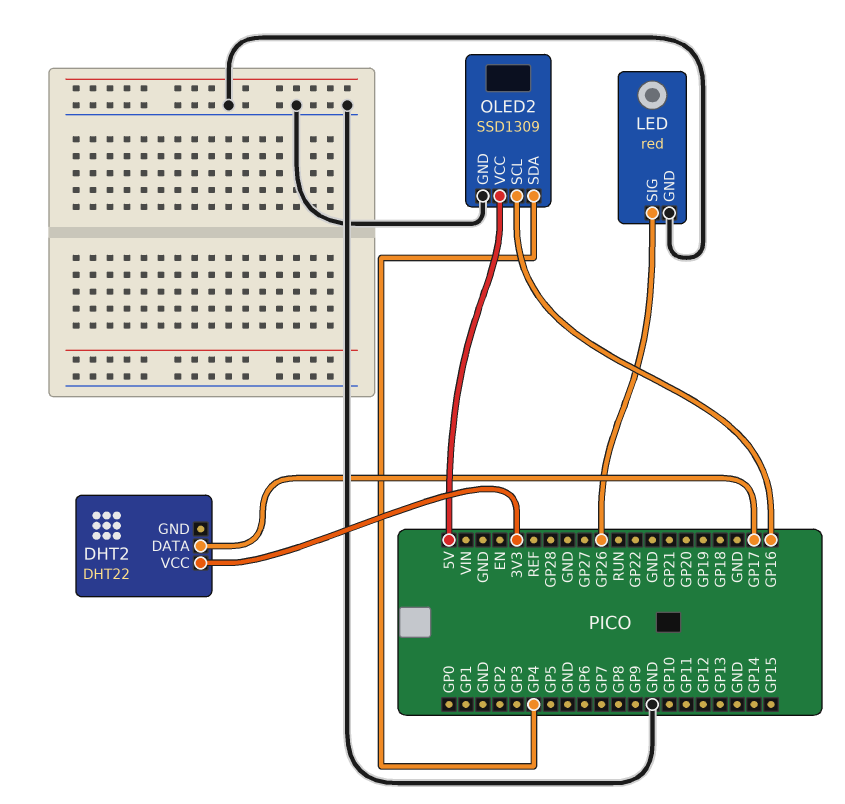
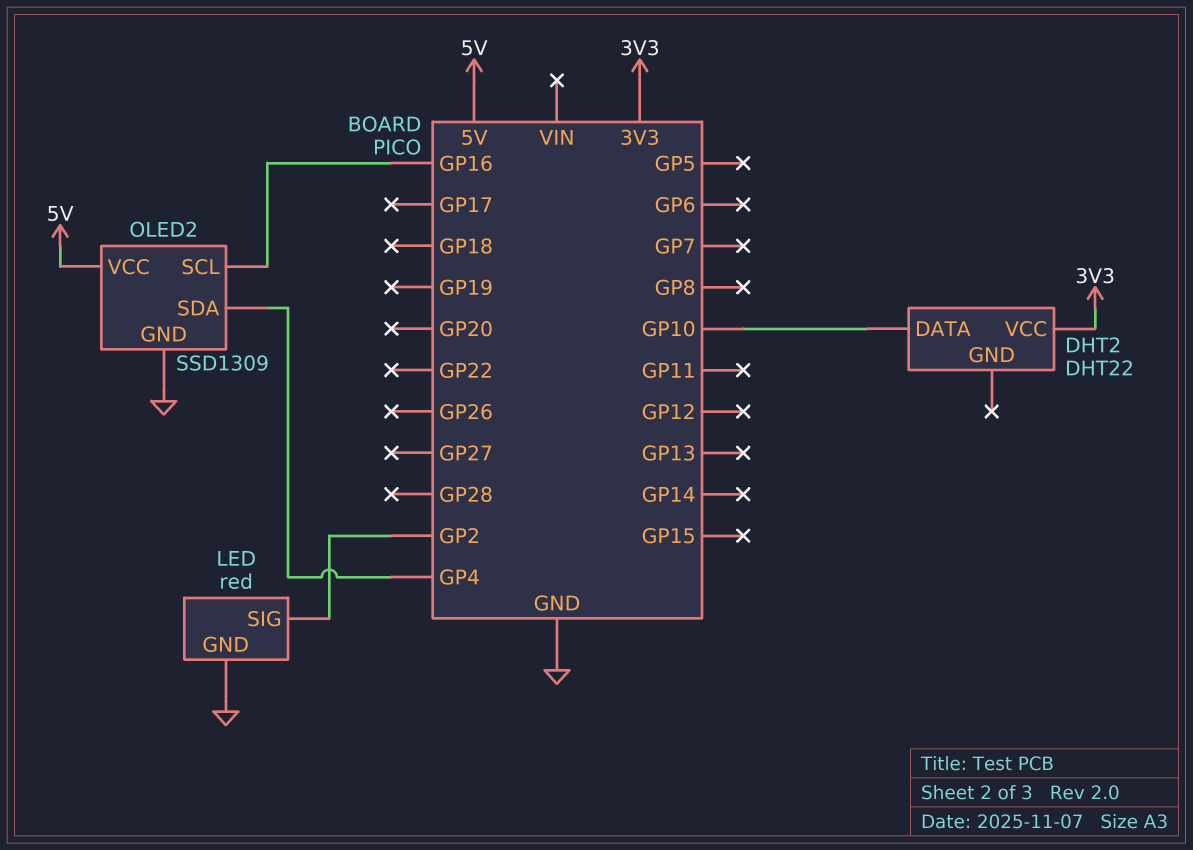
DHT2 pin DATA: GP17 -> GP10
LED pin SIG: GP26 -> GP2

